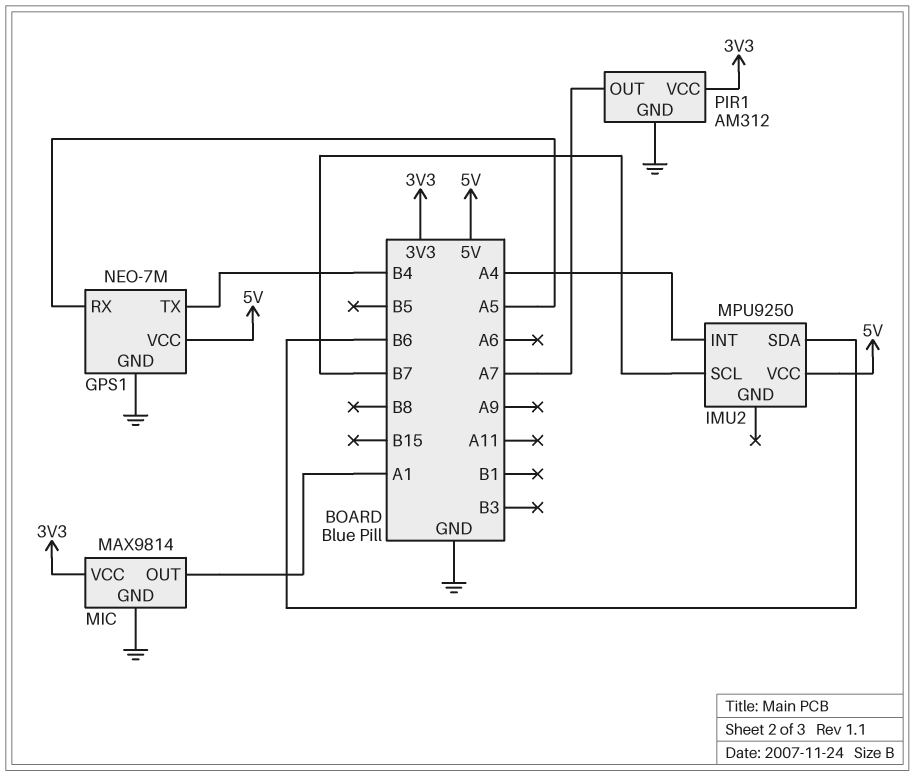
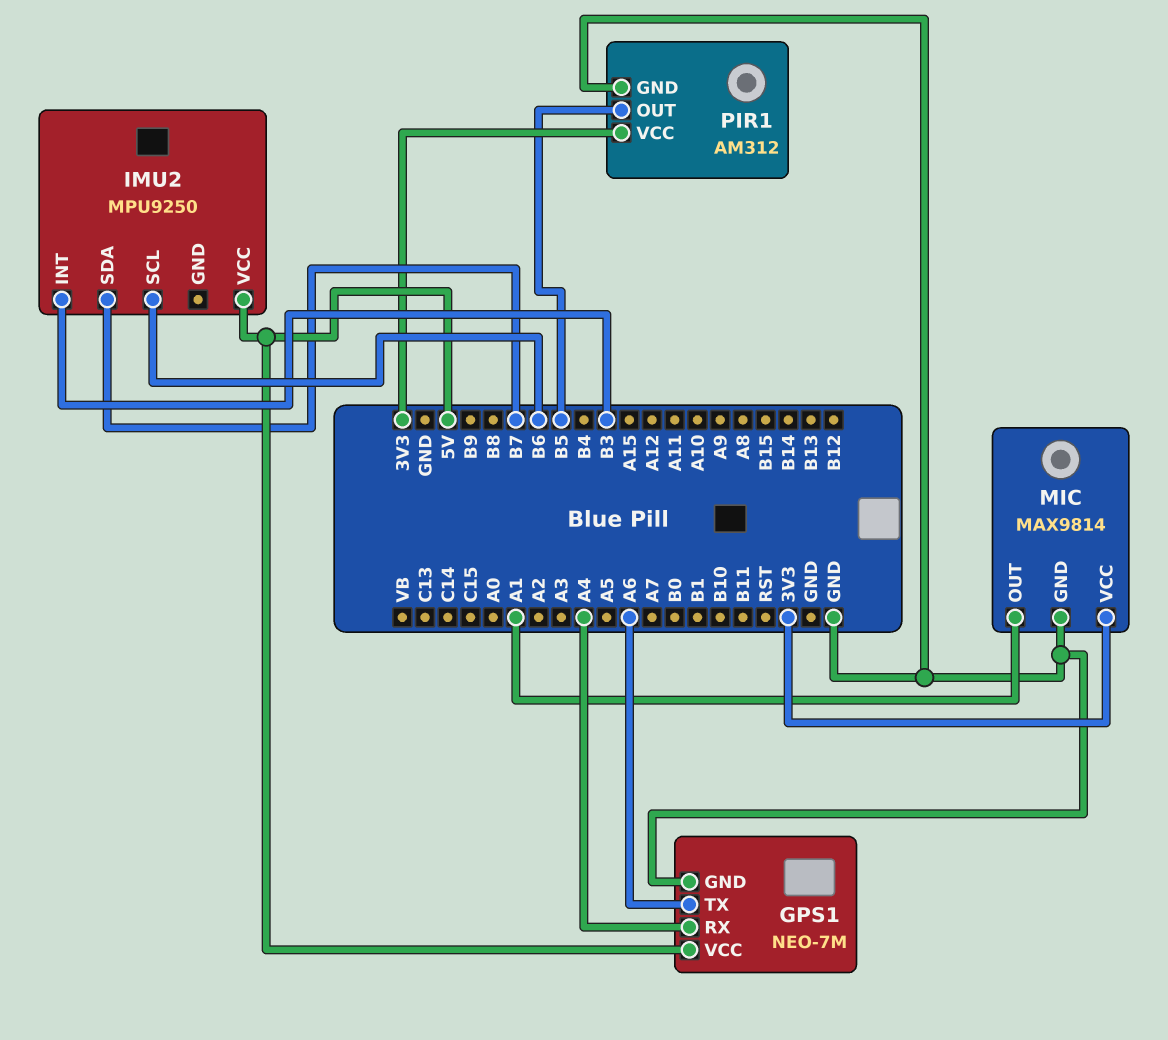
GPS1 pin RX: A5 -> A4
GPS1 pin TX: B4 -> A6
IMU2 pin INT: A4 -> B3
IMU2 pin SCL: B7 -> B6
IMU2 pin SDA: B6 -> B7
PIR1 pin OUT: A7 -> B5

